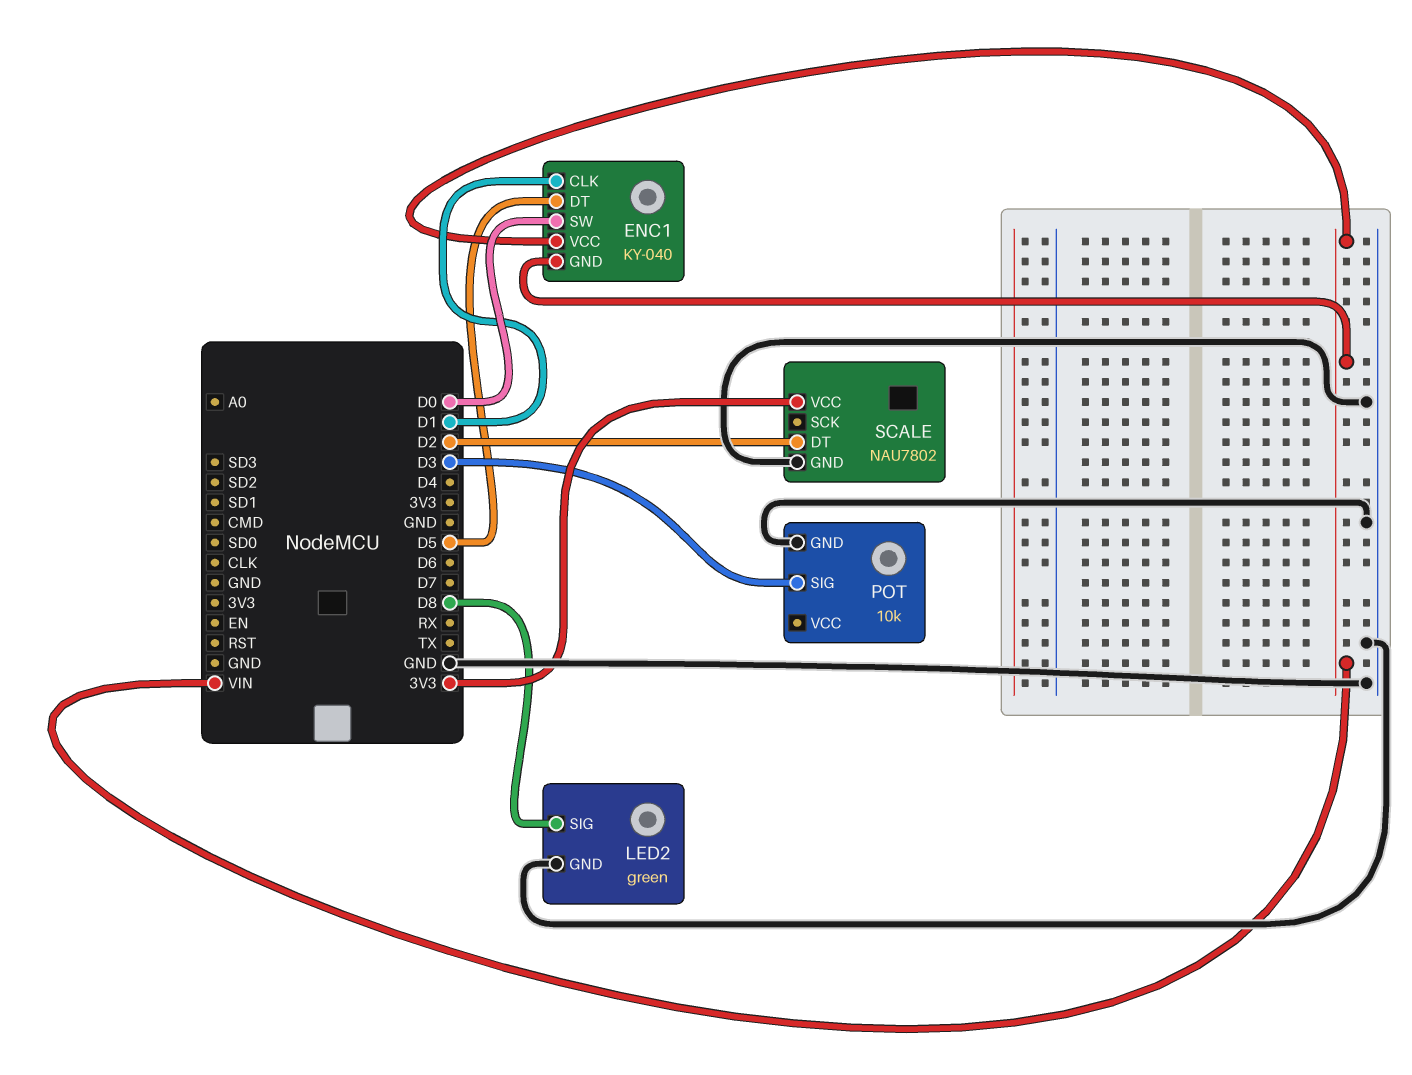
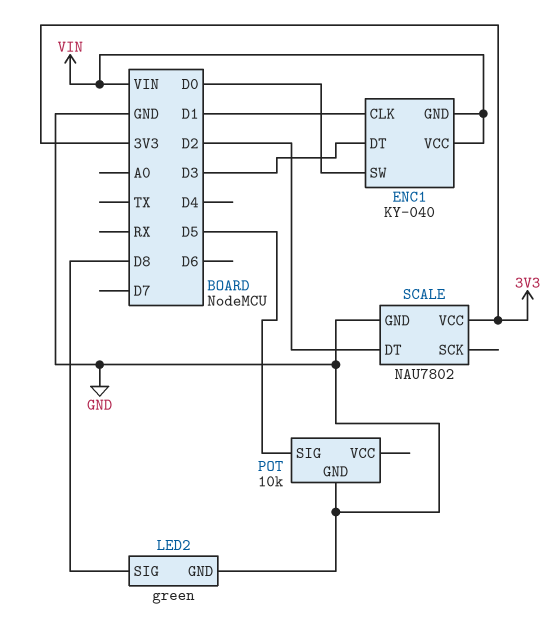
ENC1 pin DT: D5 -> D3
POT pin SIG: D3 -> D5

